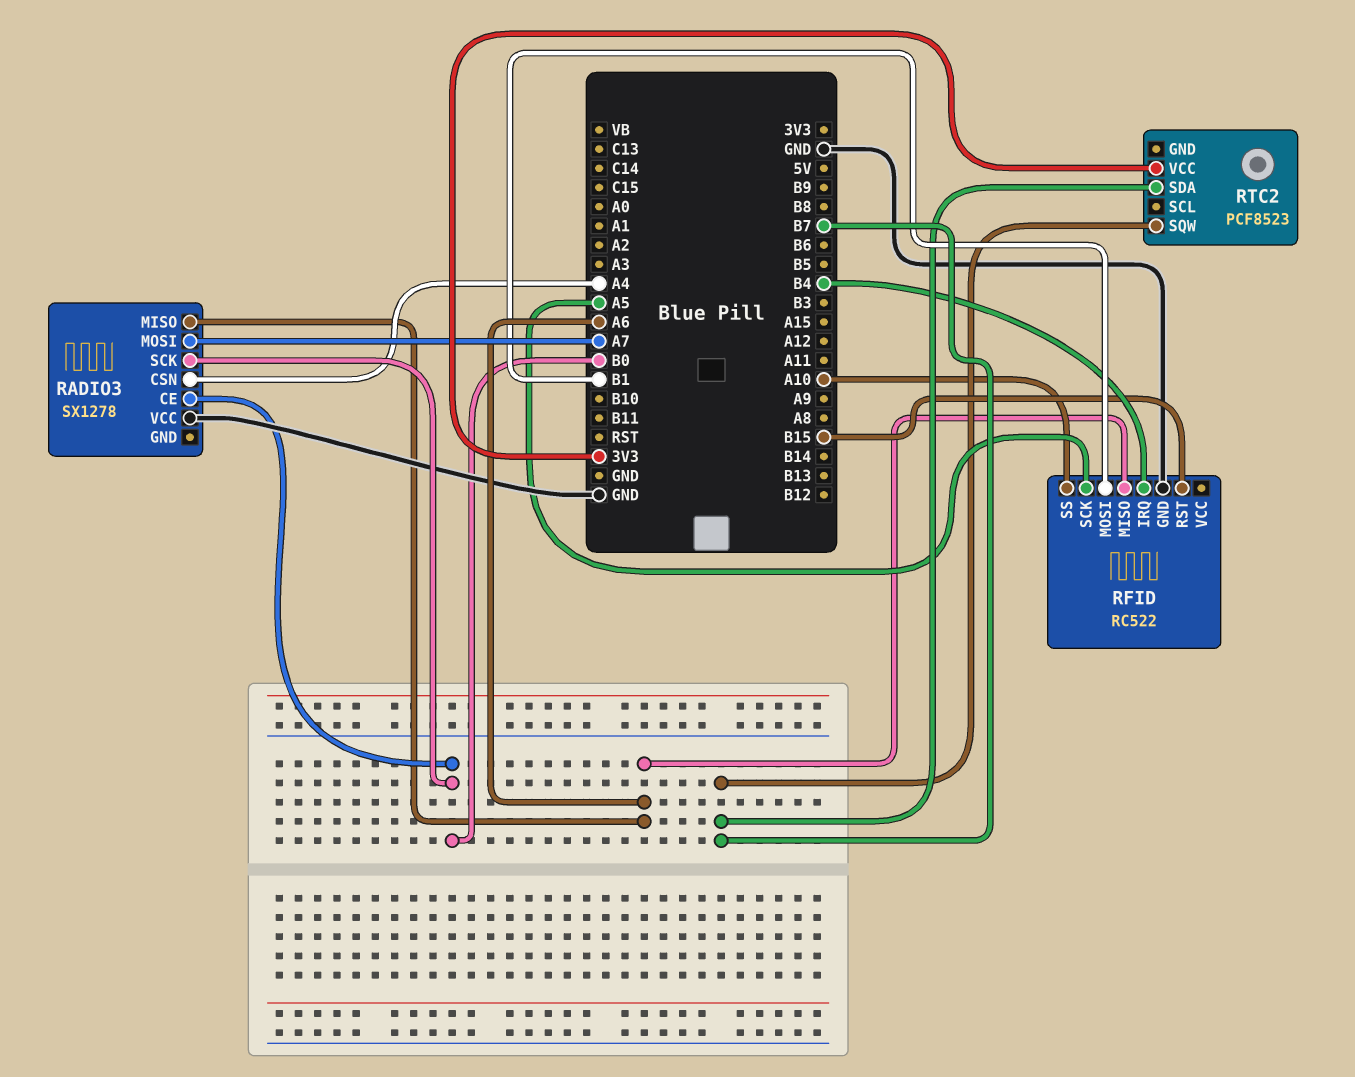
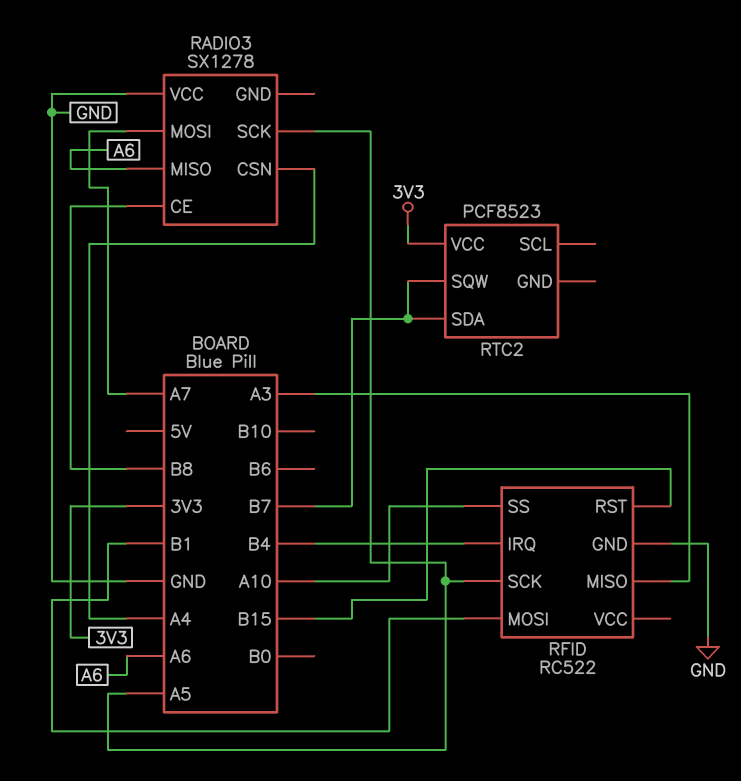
RADIO3 pin CE: B0 -> B8
RADIO3 pin SCK: B0 -> A5
RFID pin MISO: A6 -> A3

